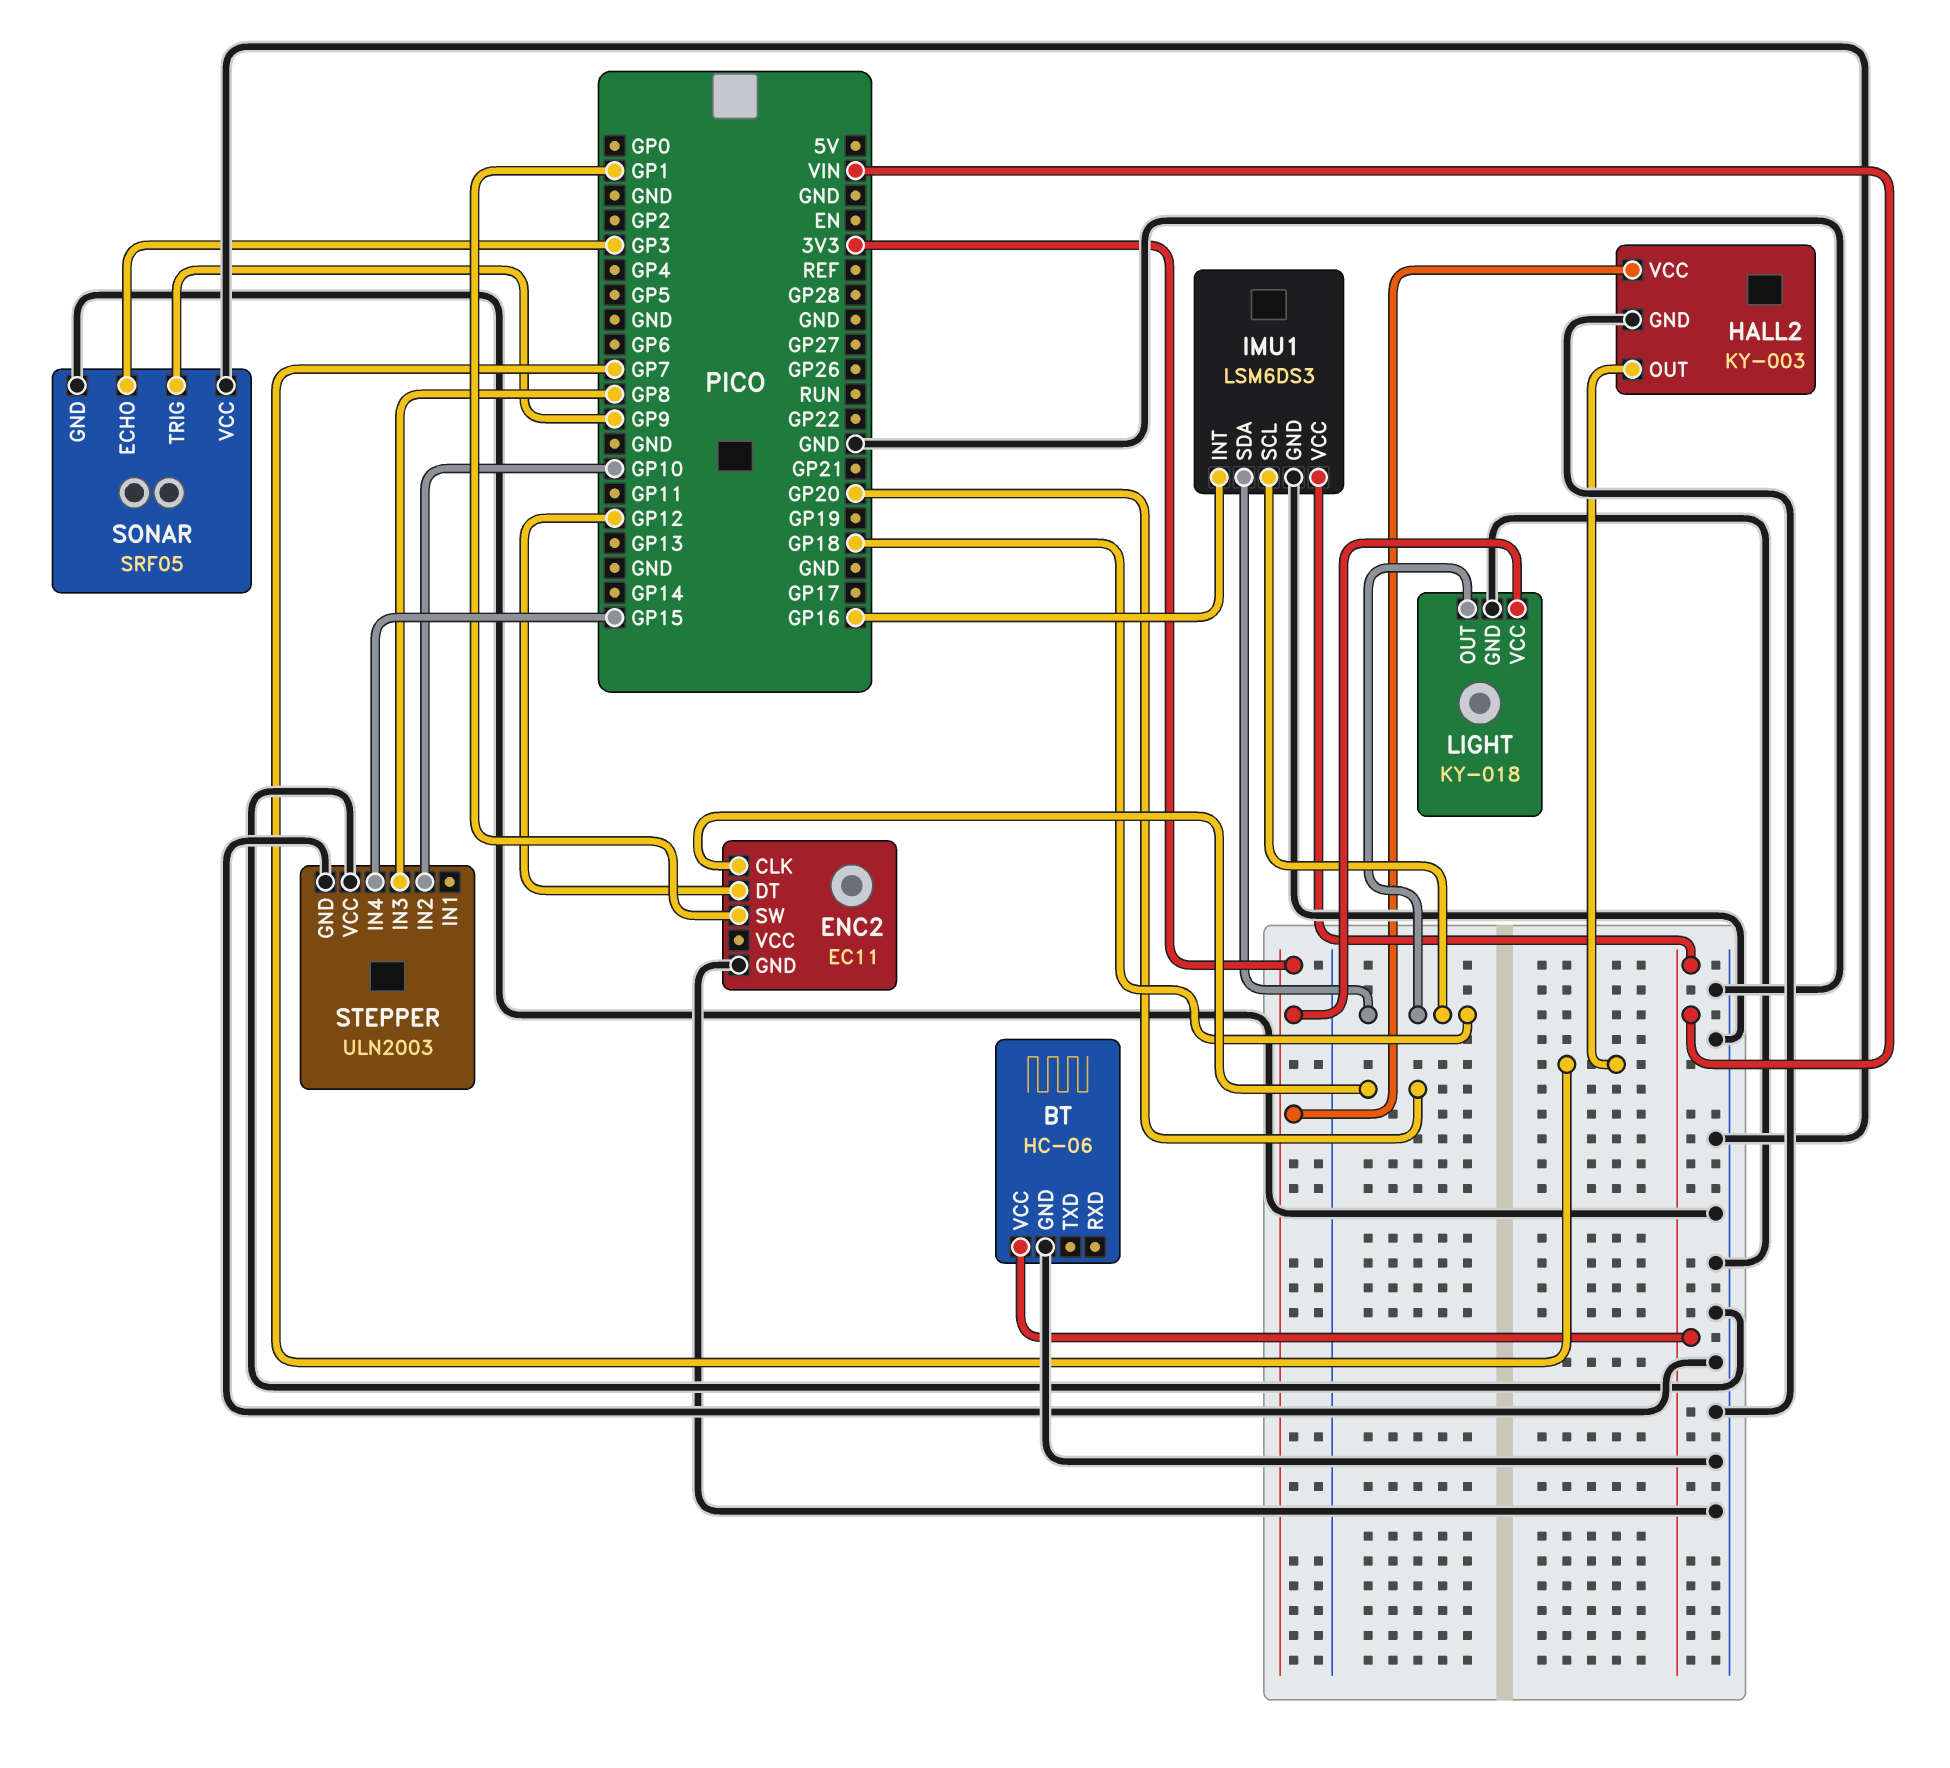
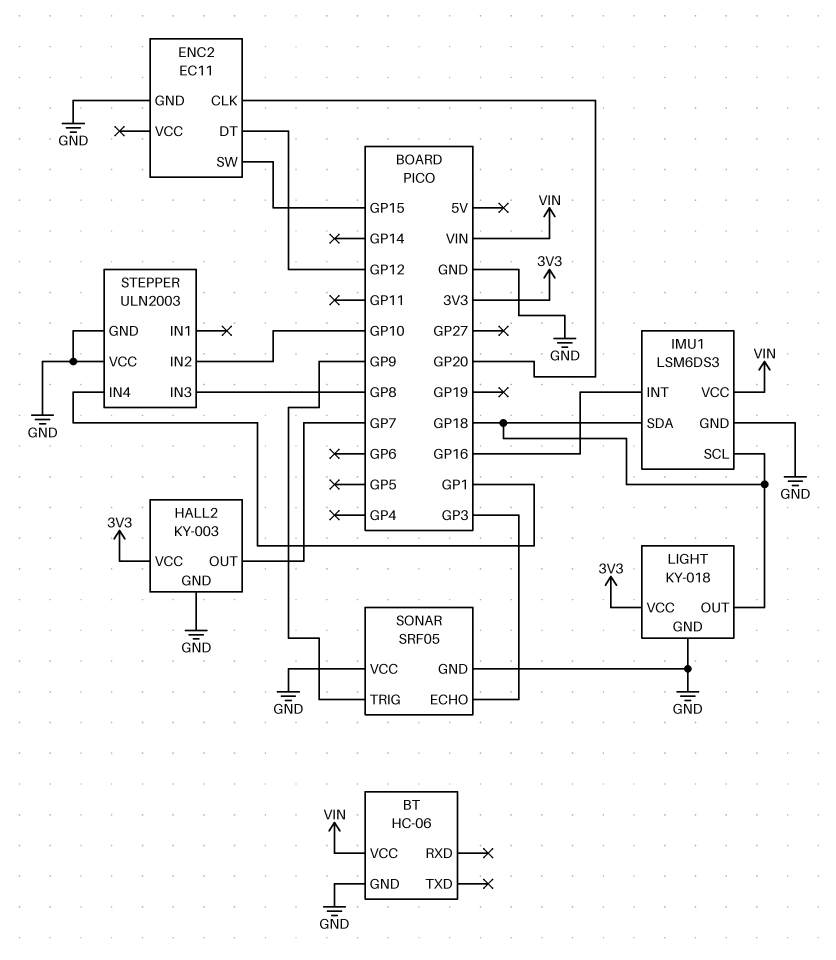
ENC2 pin SW: GP1 -> GP15
STEPPER pin IN4: GP15 -> GP1

